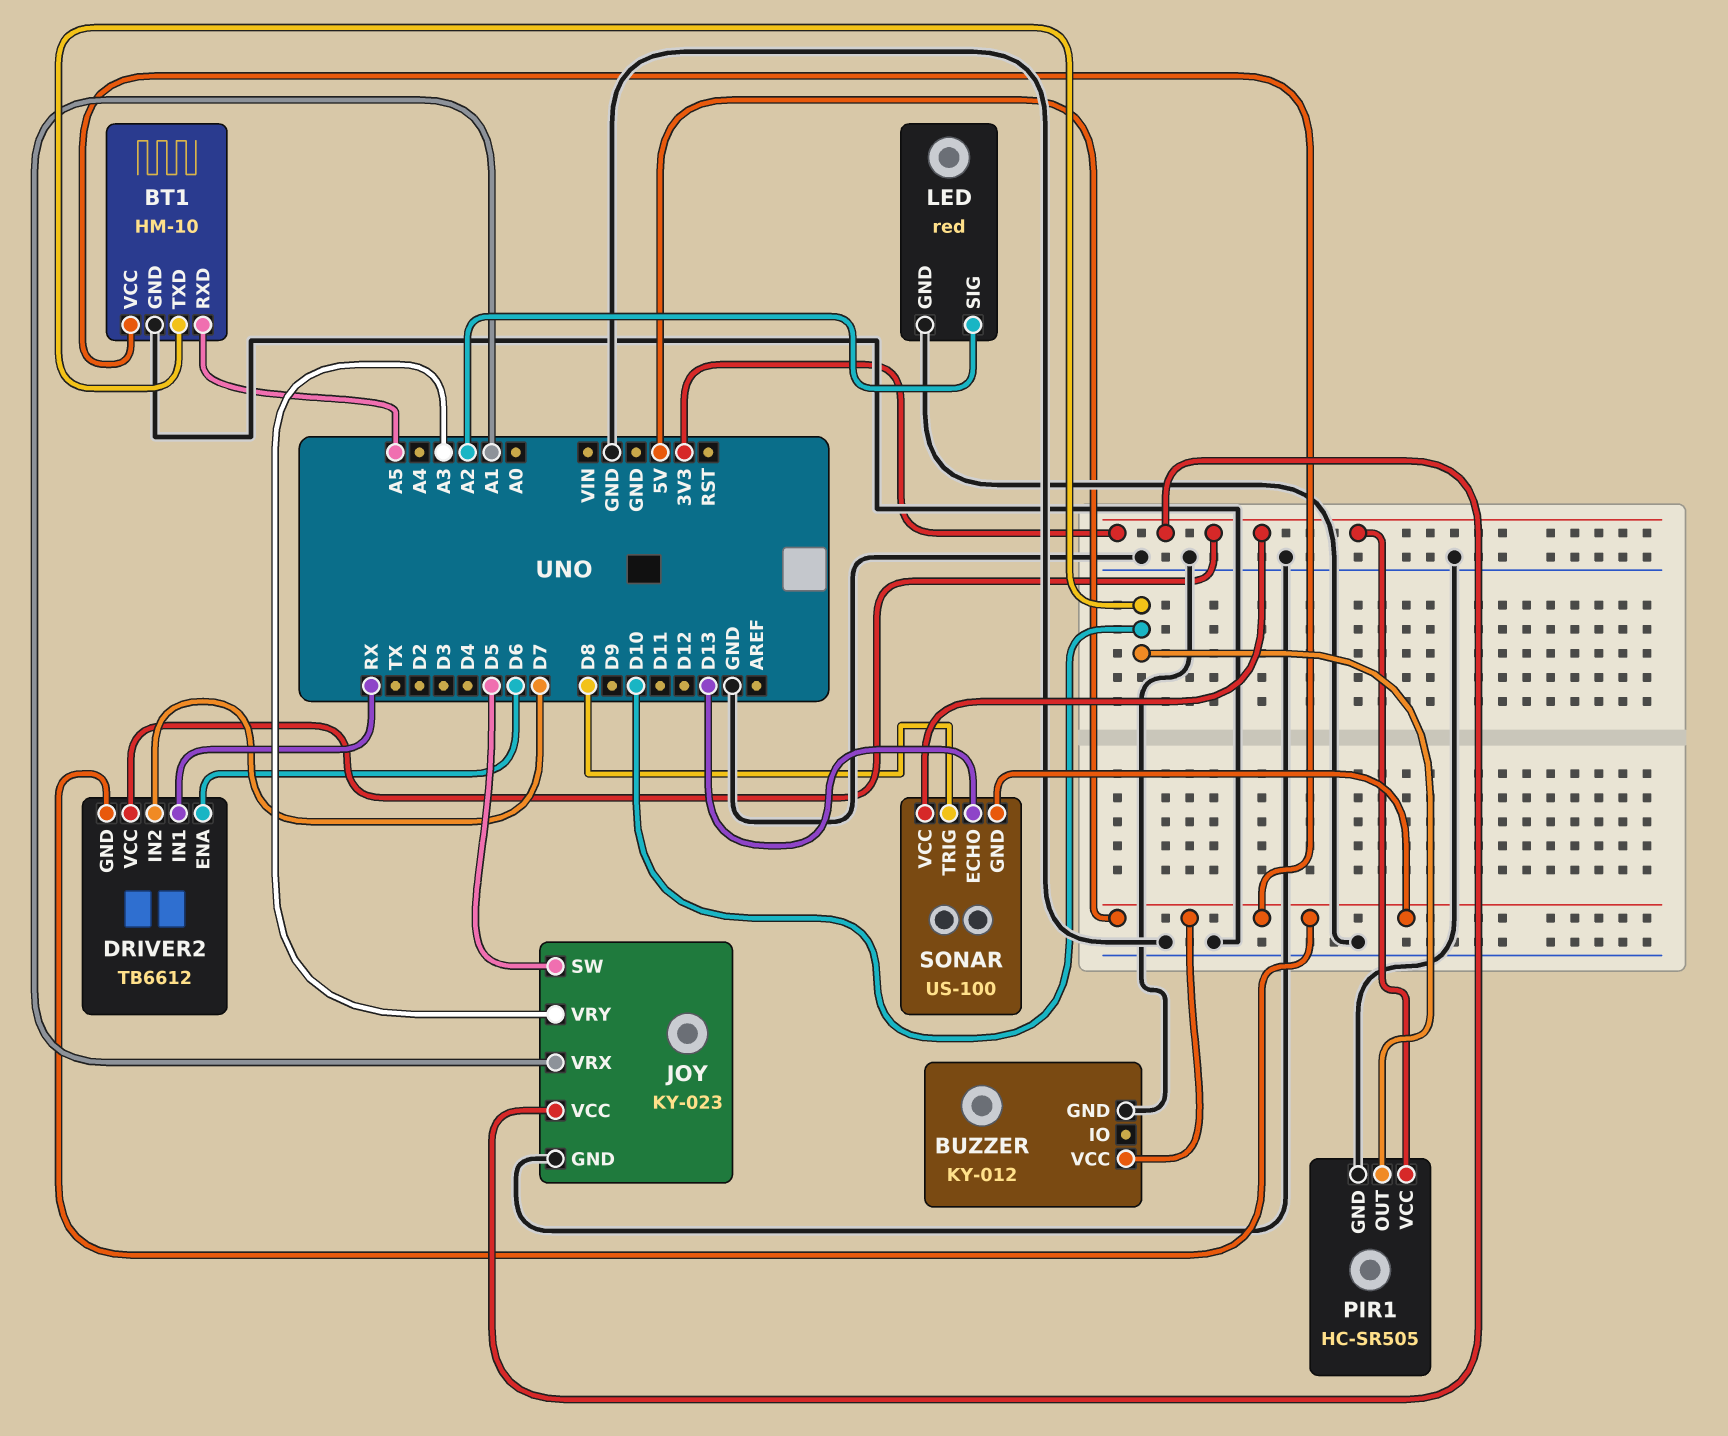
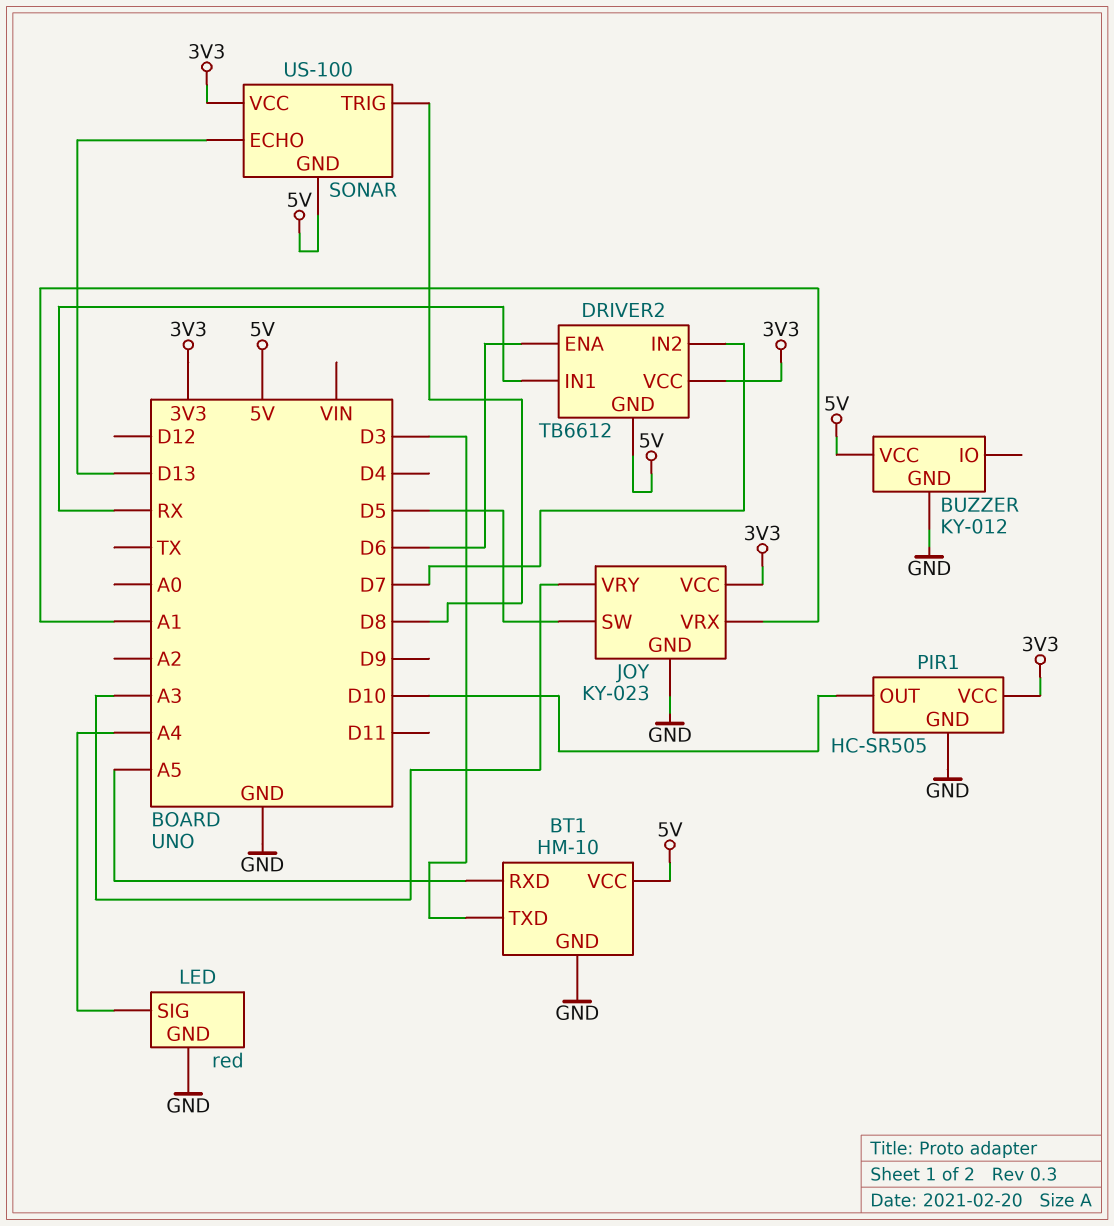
BT1 pin TXD: D10 -> D3
LED pin SIG: A2 -> A4

